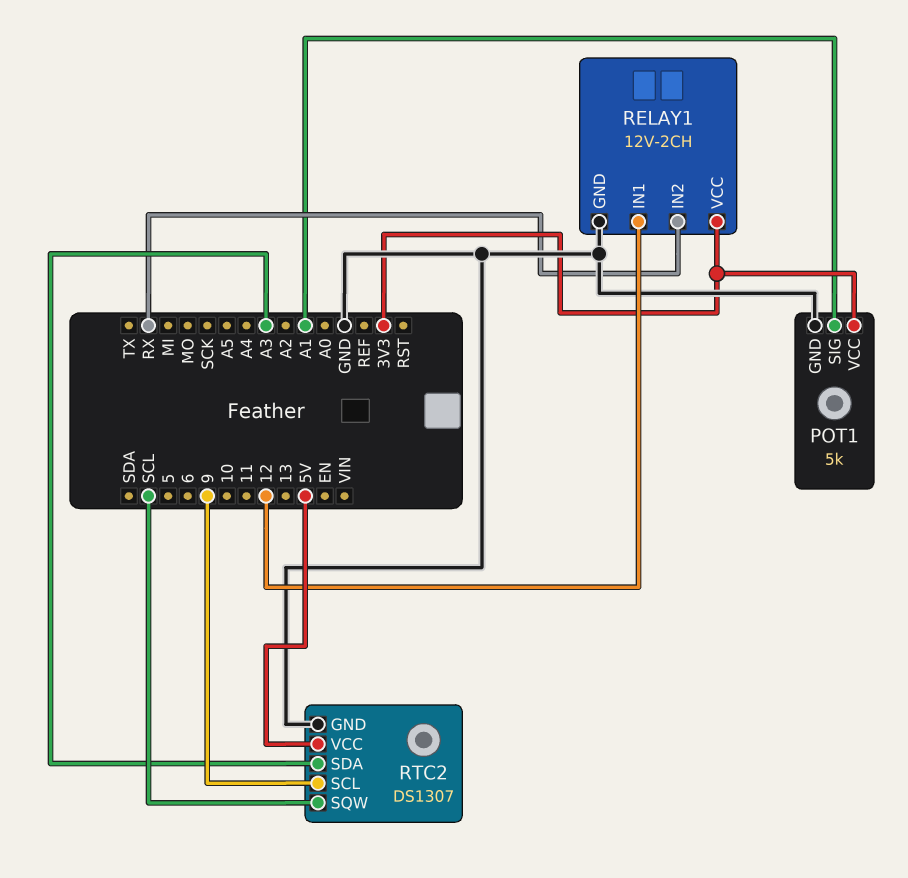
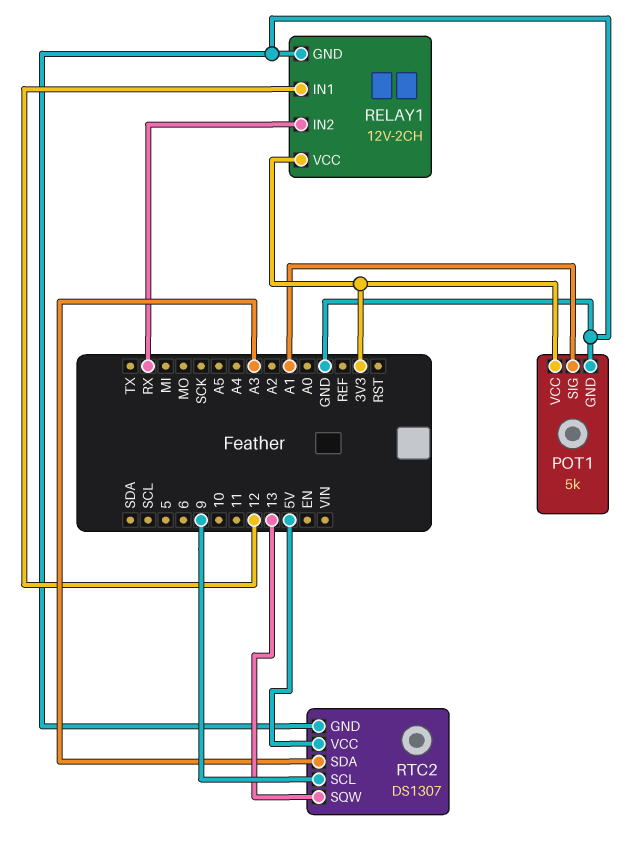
RTC2 pin SQW: SCL -> 13

